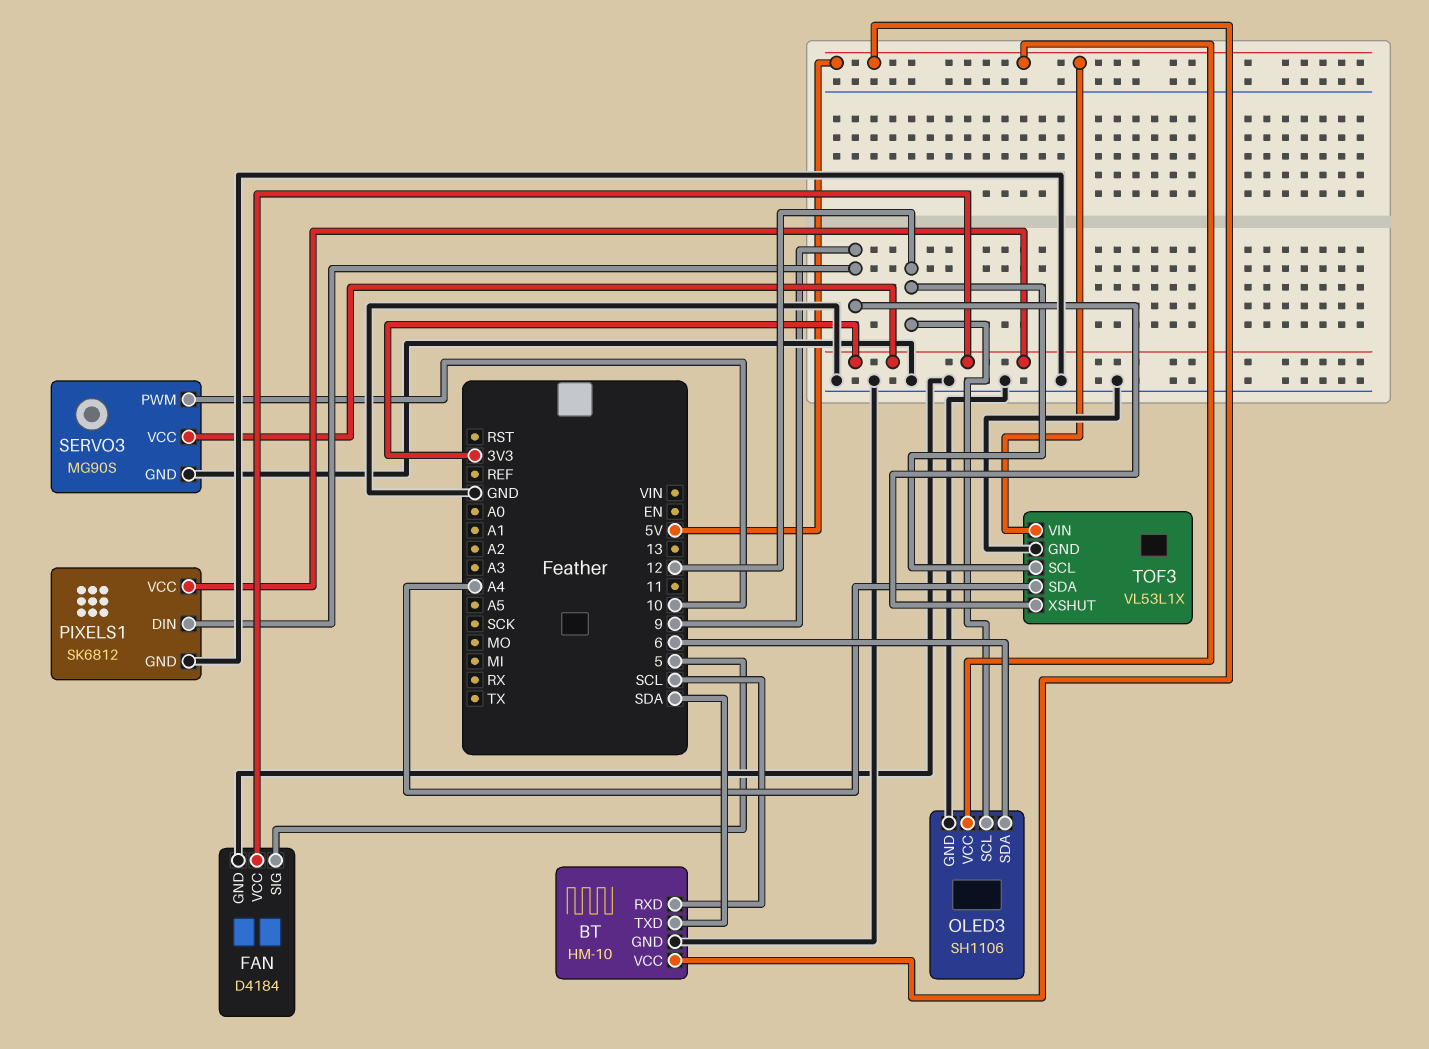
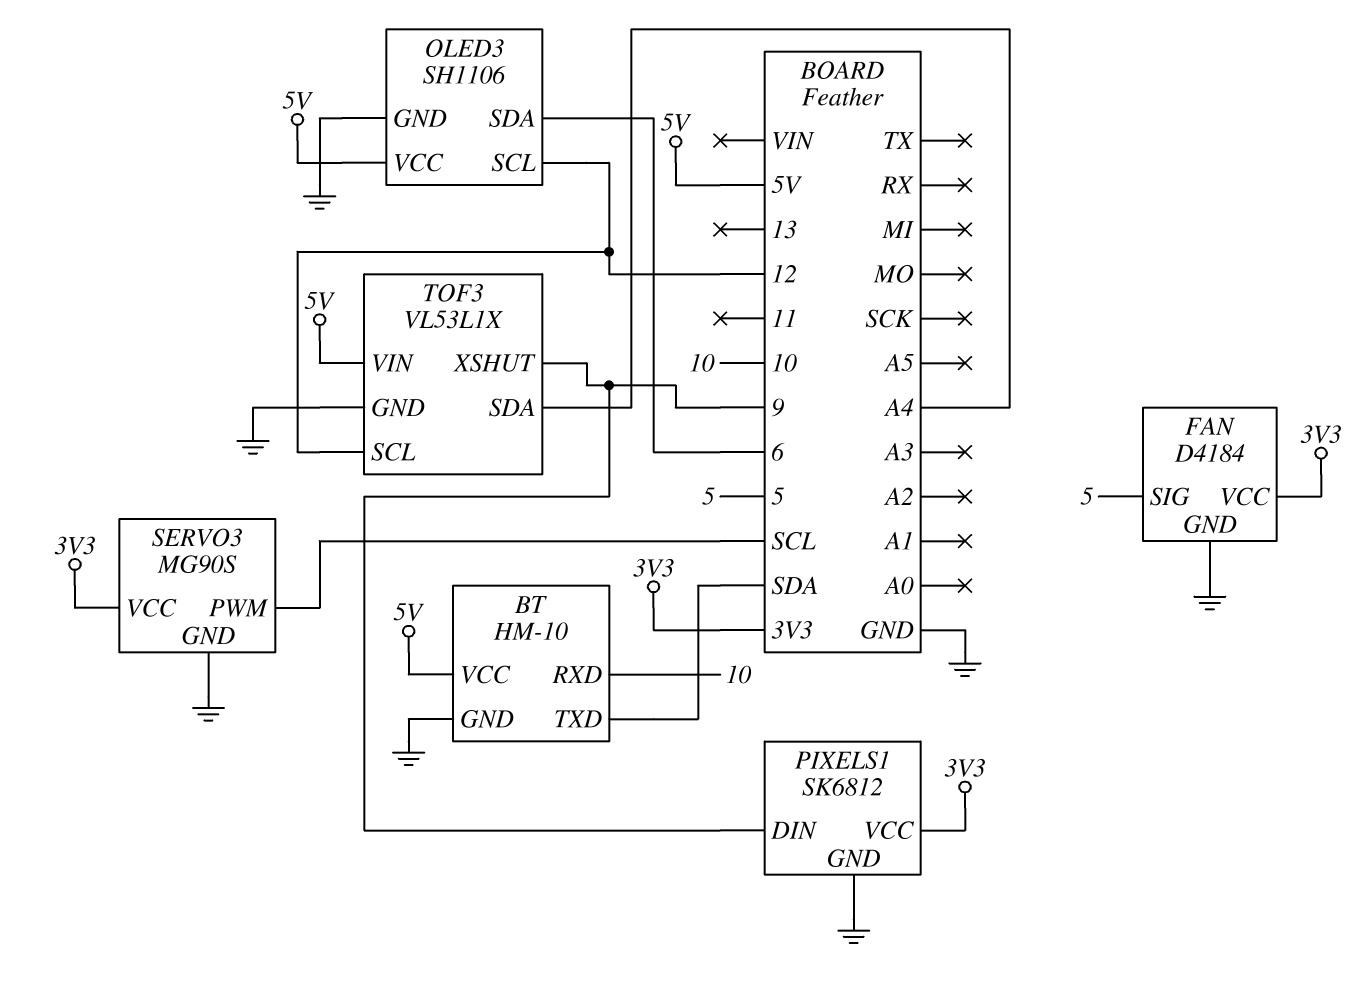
BT pin RXD: SCL -> 10
SERVO3 pin PWM: 10 -> SCL

